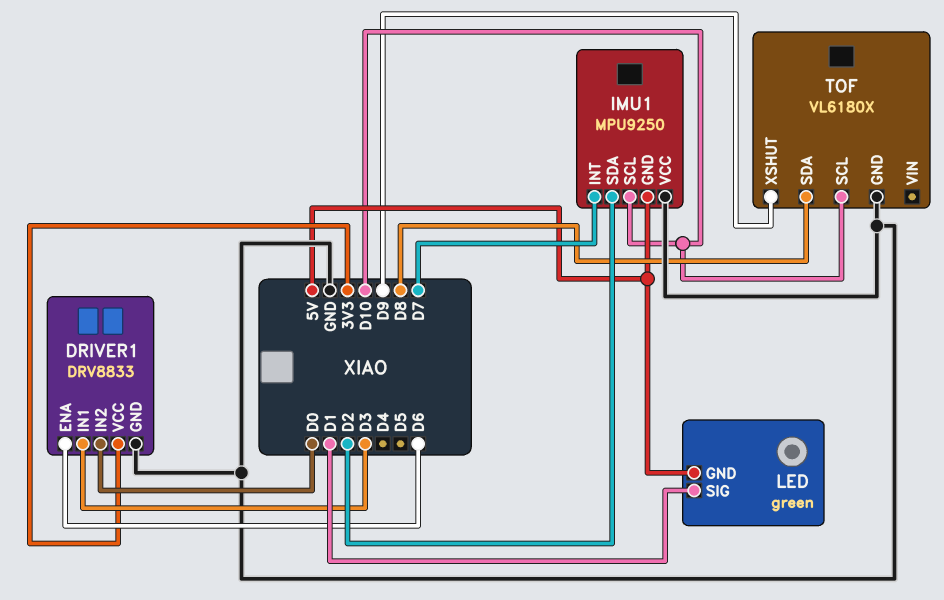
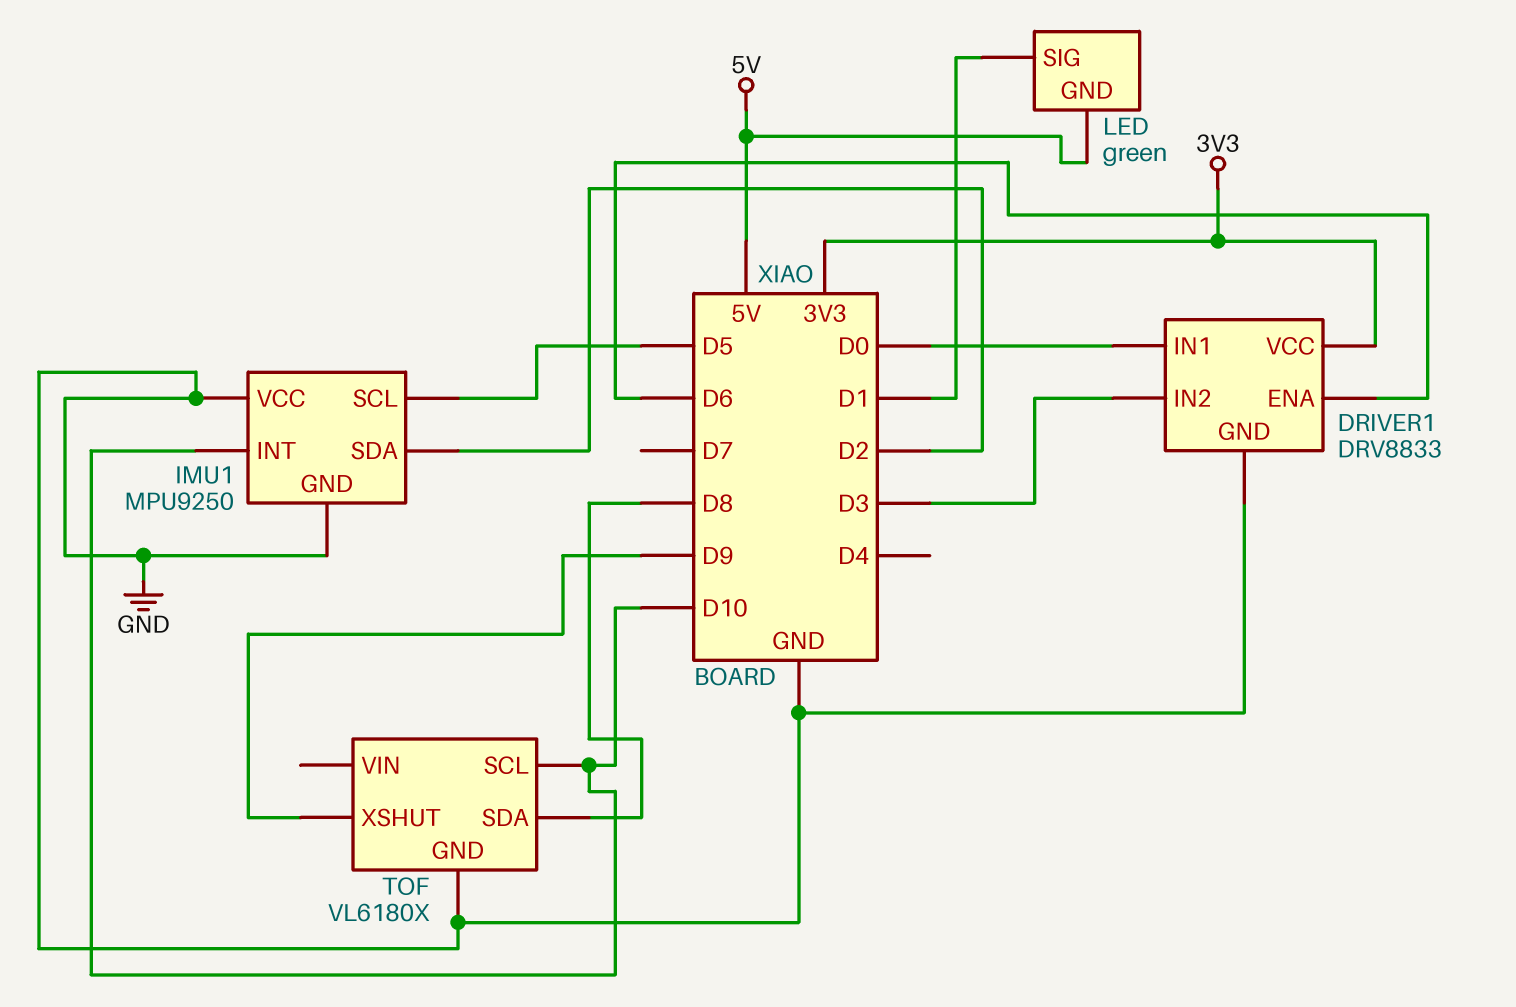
DRIVER1 pin IN1: D3 -> D0
DRIVER1 pin IN2: D0 -> D3
IMU1 pin GND: 5V -> GND
IMU1 pin INT: D7 -> D10
IMU1 pin SCL: D10 -> D5

